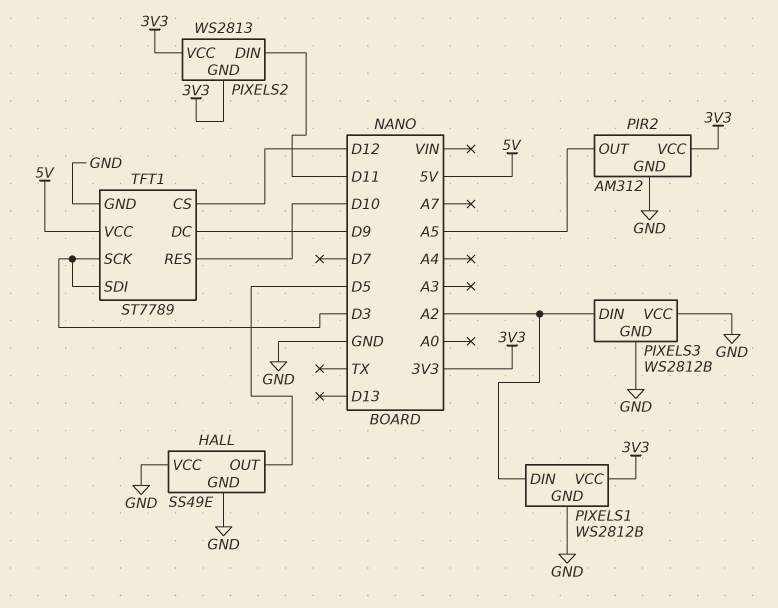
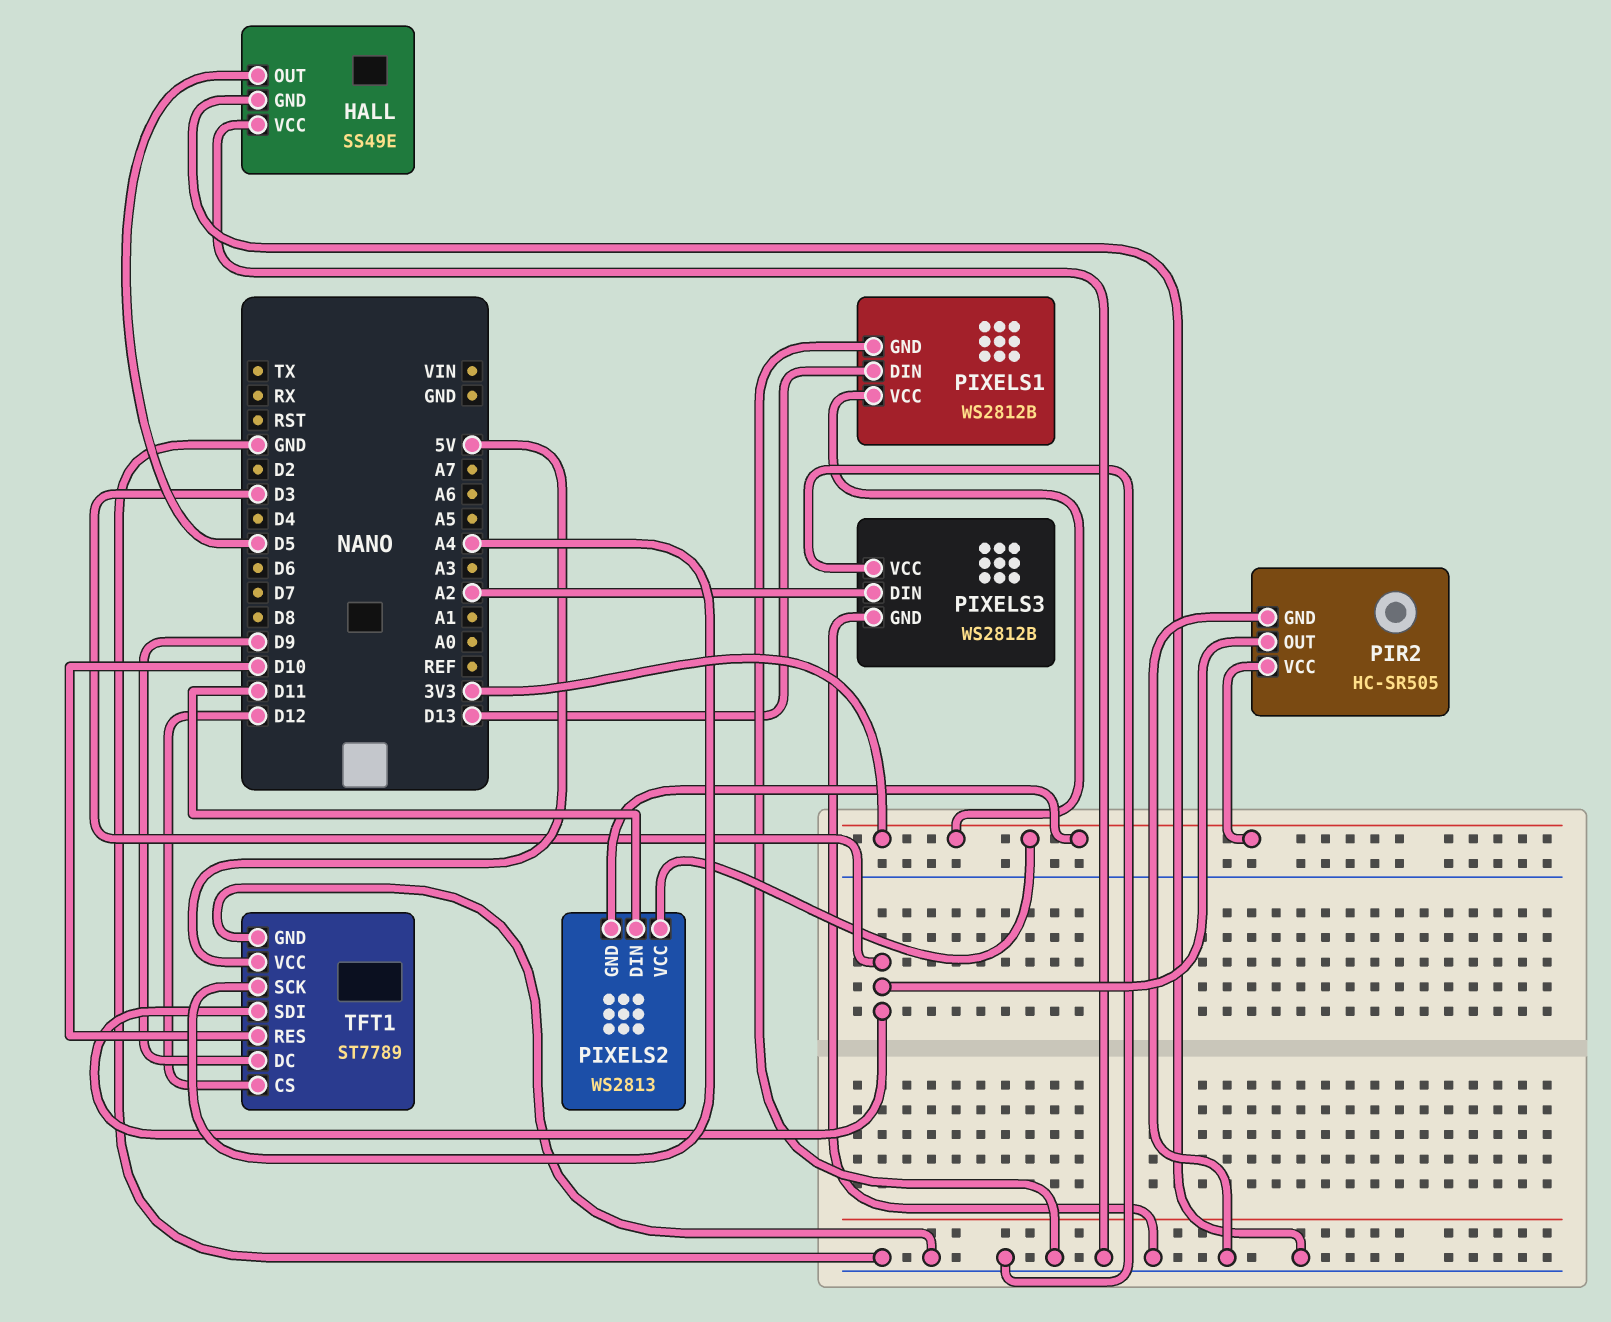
PIR2: AM312 -> HC-SR505
PIR2 pin OUT: A5 -> D3
PIXELS1 pin DIN: A2 -> D13
TFT1 pin SCK: D3 -> A4

